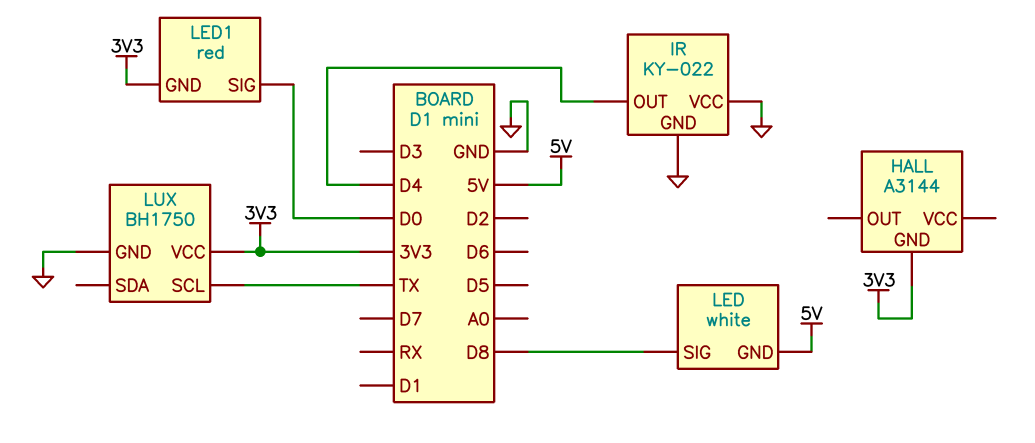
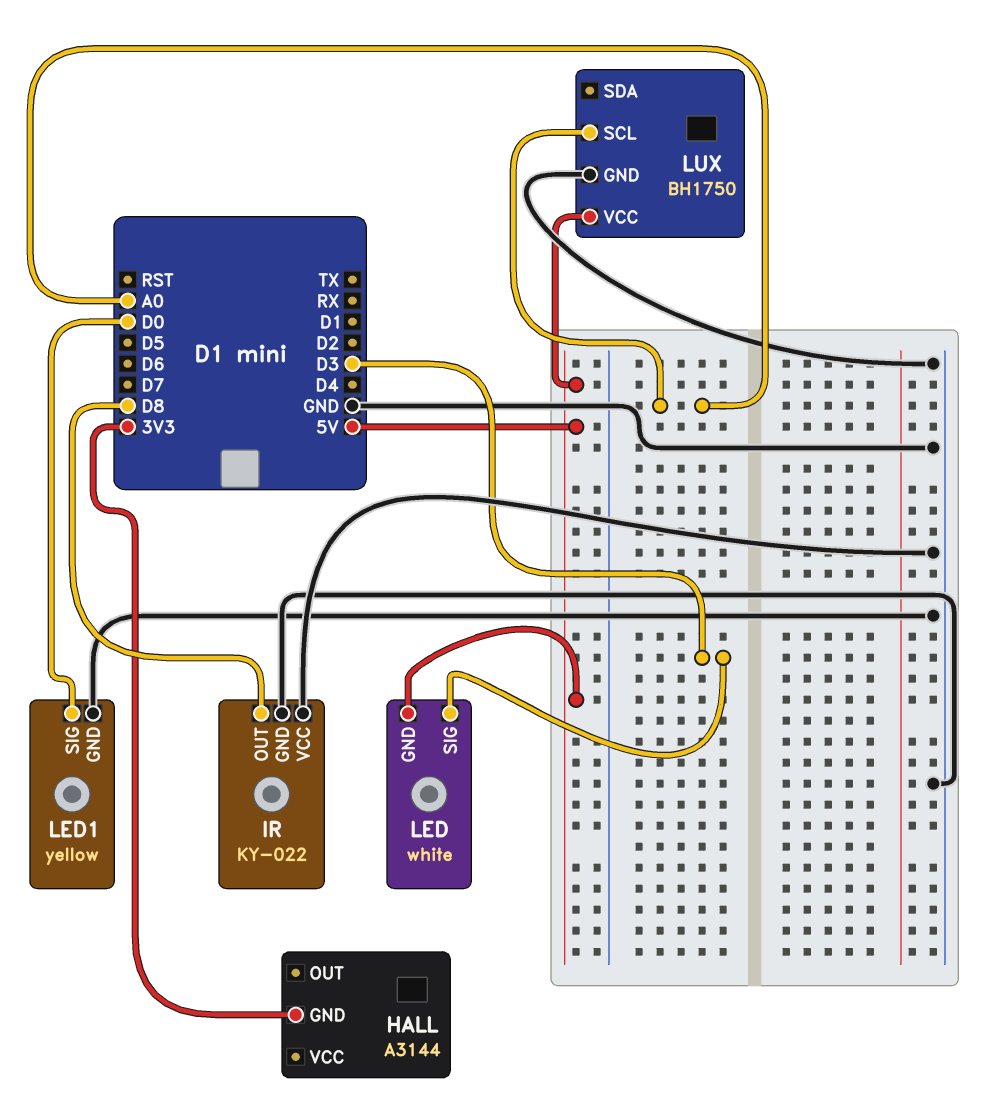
IR pin OUT: D4 -> D8
LED pin SIG: D8 -> D3
LED1: red -> yellow
LED1 pin GND: 3V3 -> GND
LUX pin SCL: TX -> A0
LUX pin VCC: 3V3 -> 5V

